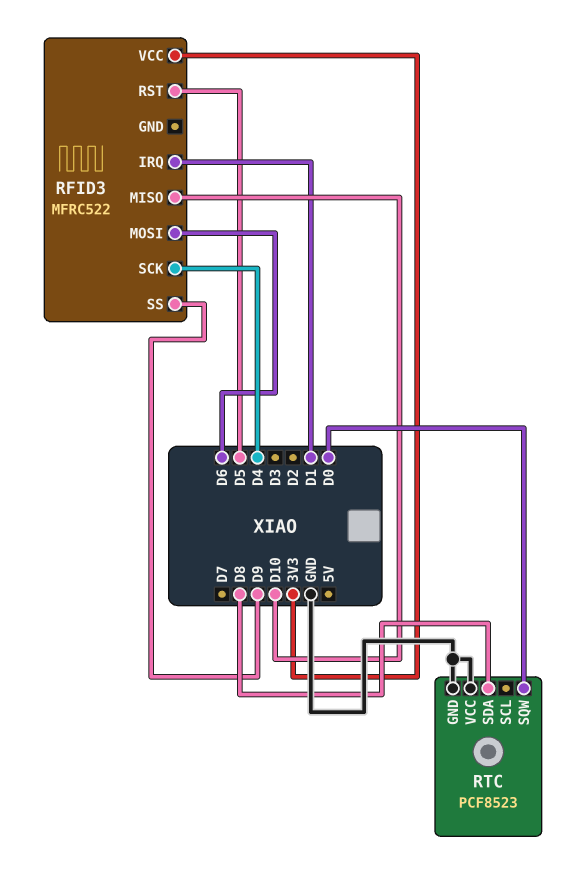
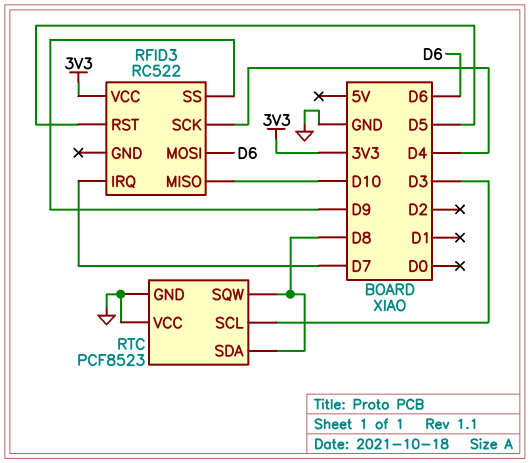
RFID3: MFRC522 -> RC522
RFID3 pin IRQ: D1 -> D7
RTC pin SCL: none -> D3
RTC pin SQW: D0 -> D8

